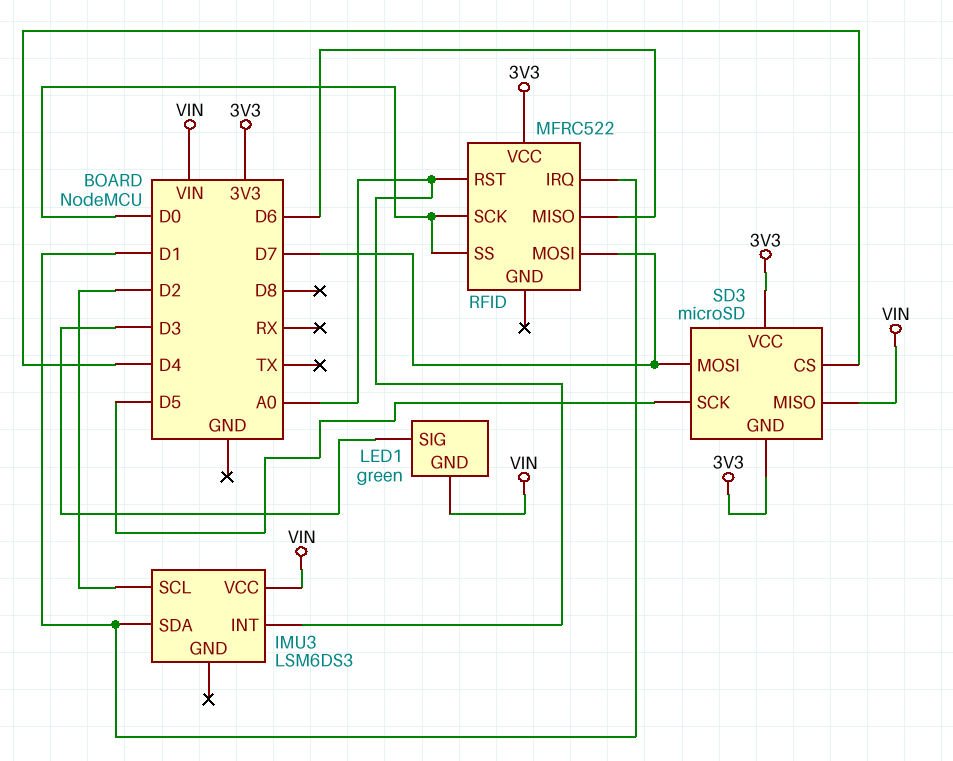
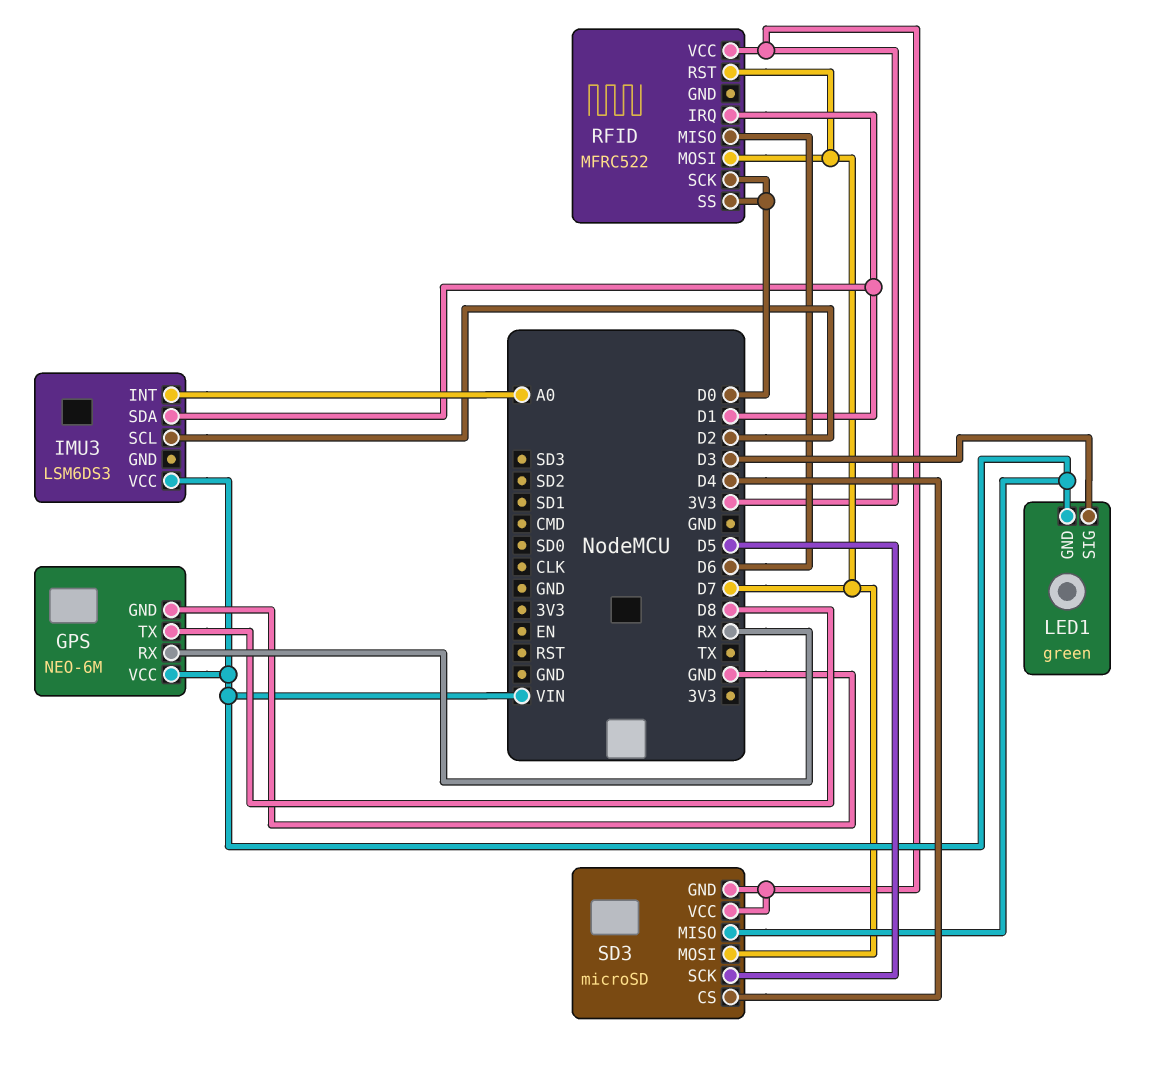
GPS: none -> NEO-6M
GPS pin GND: none -> GND
GPS pin RX: none -> RX
GPS pin TX: none -> D8
GPS pin VCC: none -> VIN
RFID pin RST: A0 -> D7

